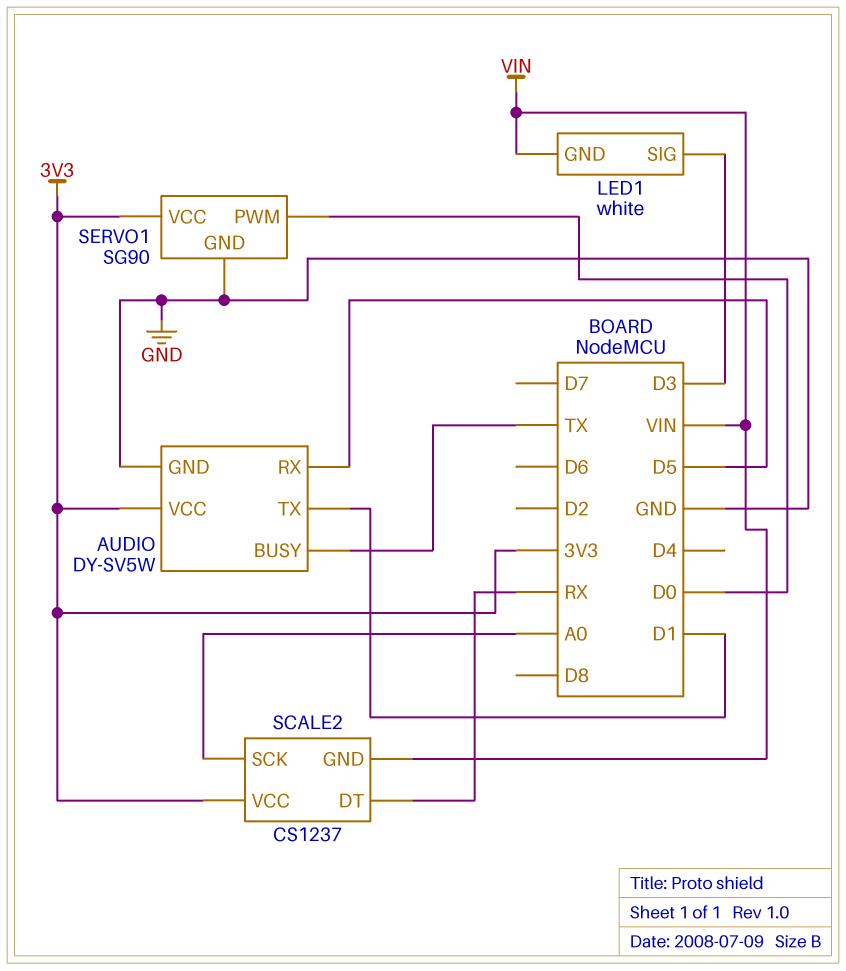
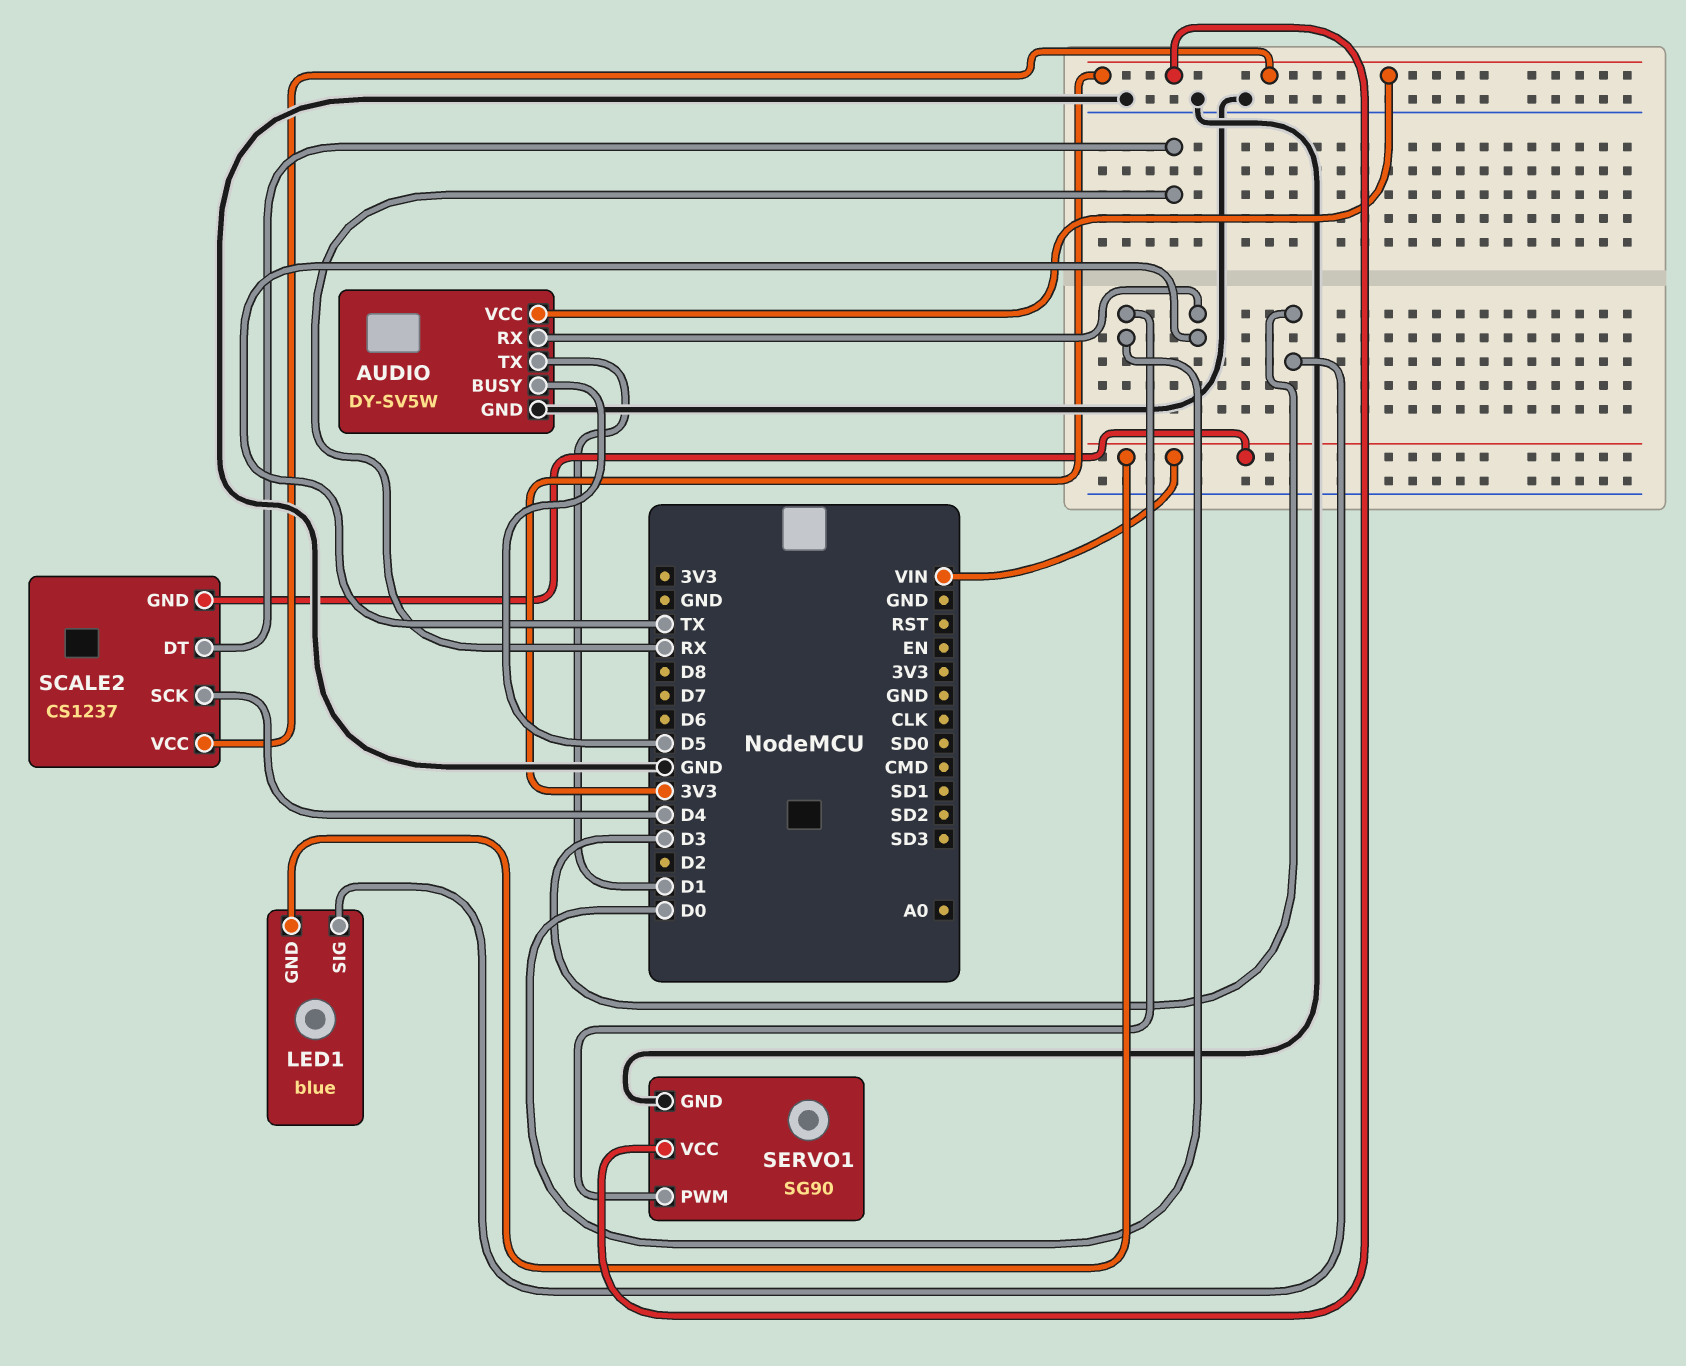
AUDIO pin BUSY: TX -> D5
AUDIO pin RX: D5 -> TX
LED1: white -> blue
SCALE2 pin SCK: A0 -> D4

